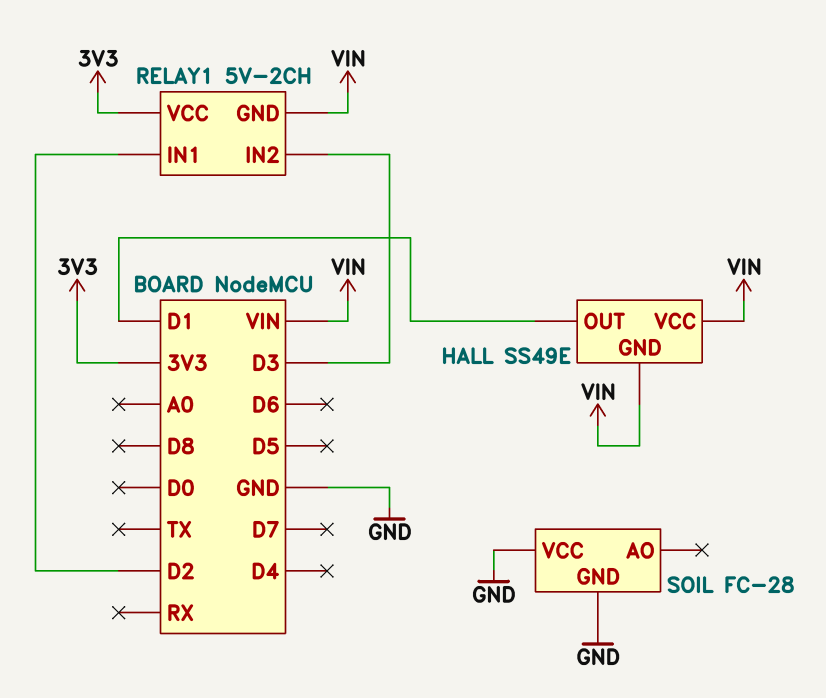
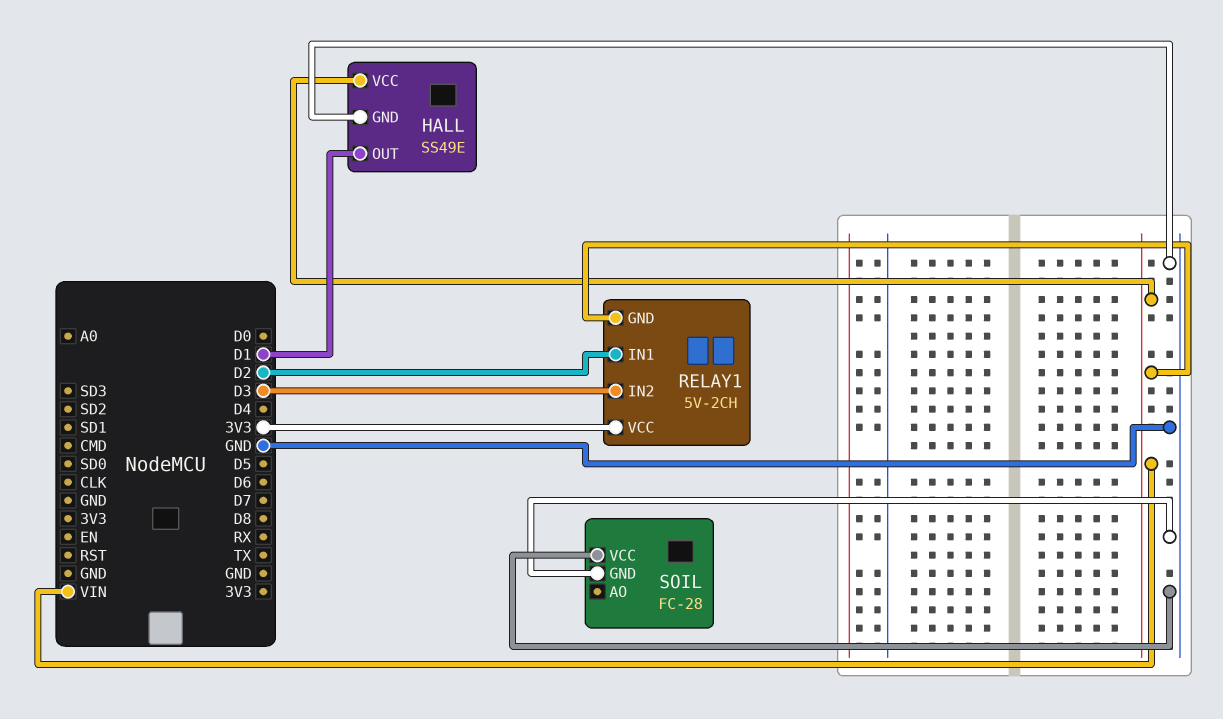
HALL pin GND: VIN -> GND

